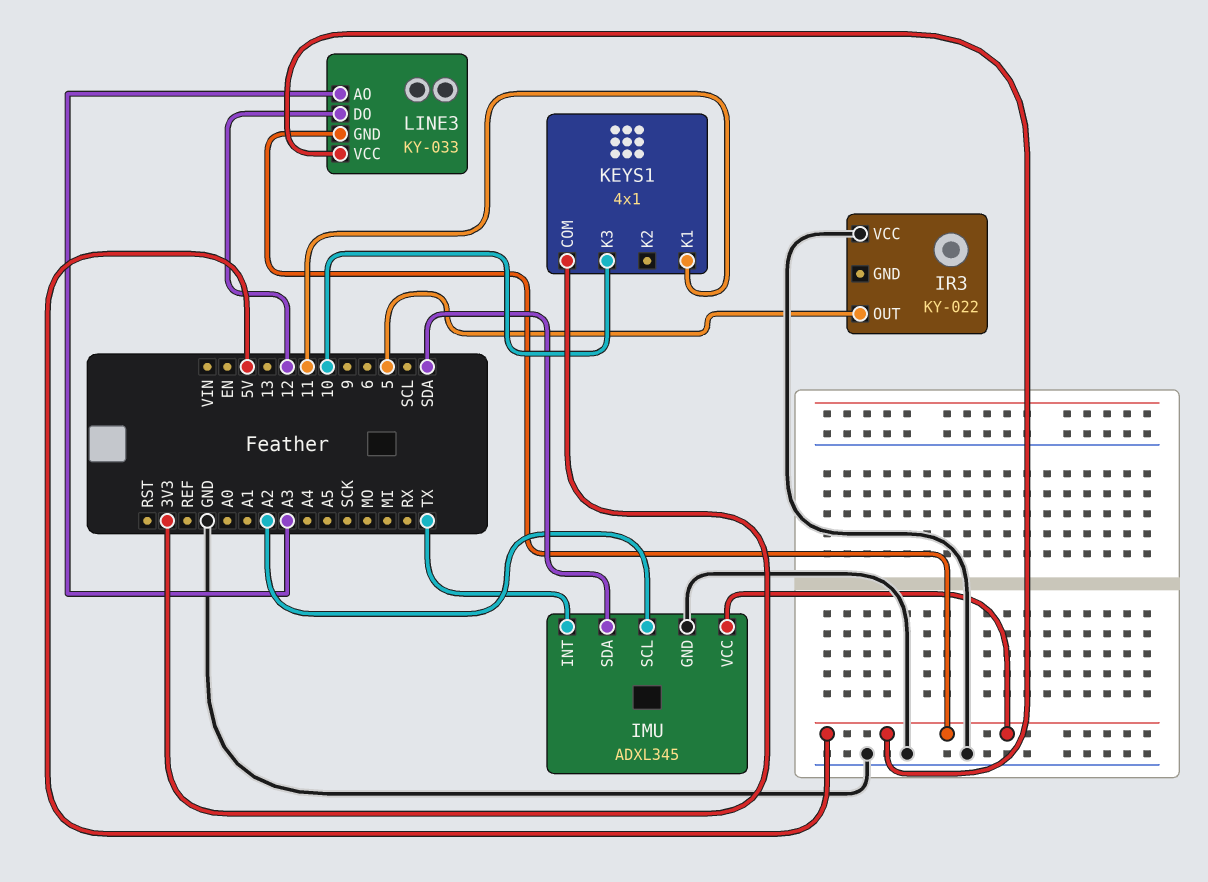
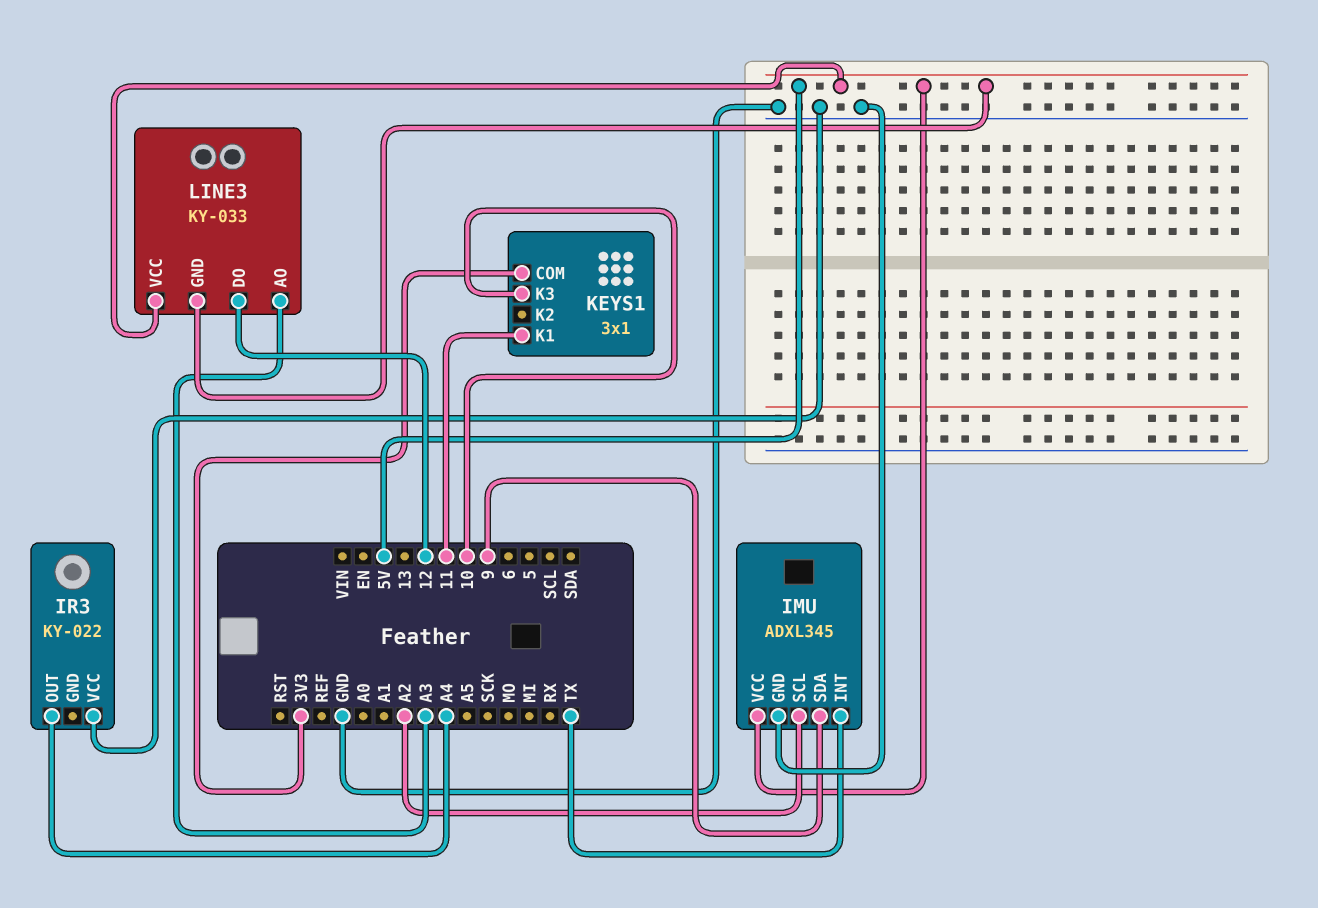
IMU pin SDA: SDA -> 9
IR3 pin OUT: 5 -> A4
KEYS1: 4x1 -> 3x1

